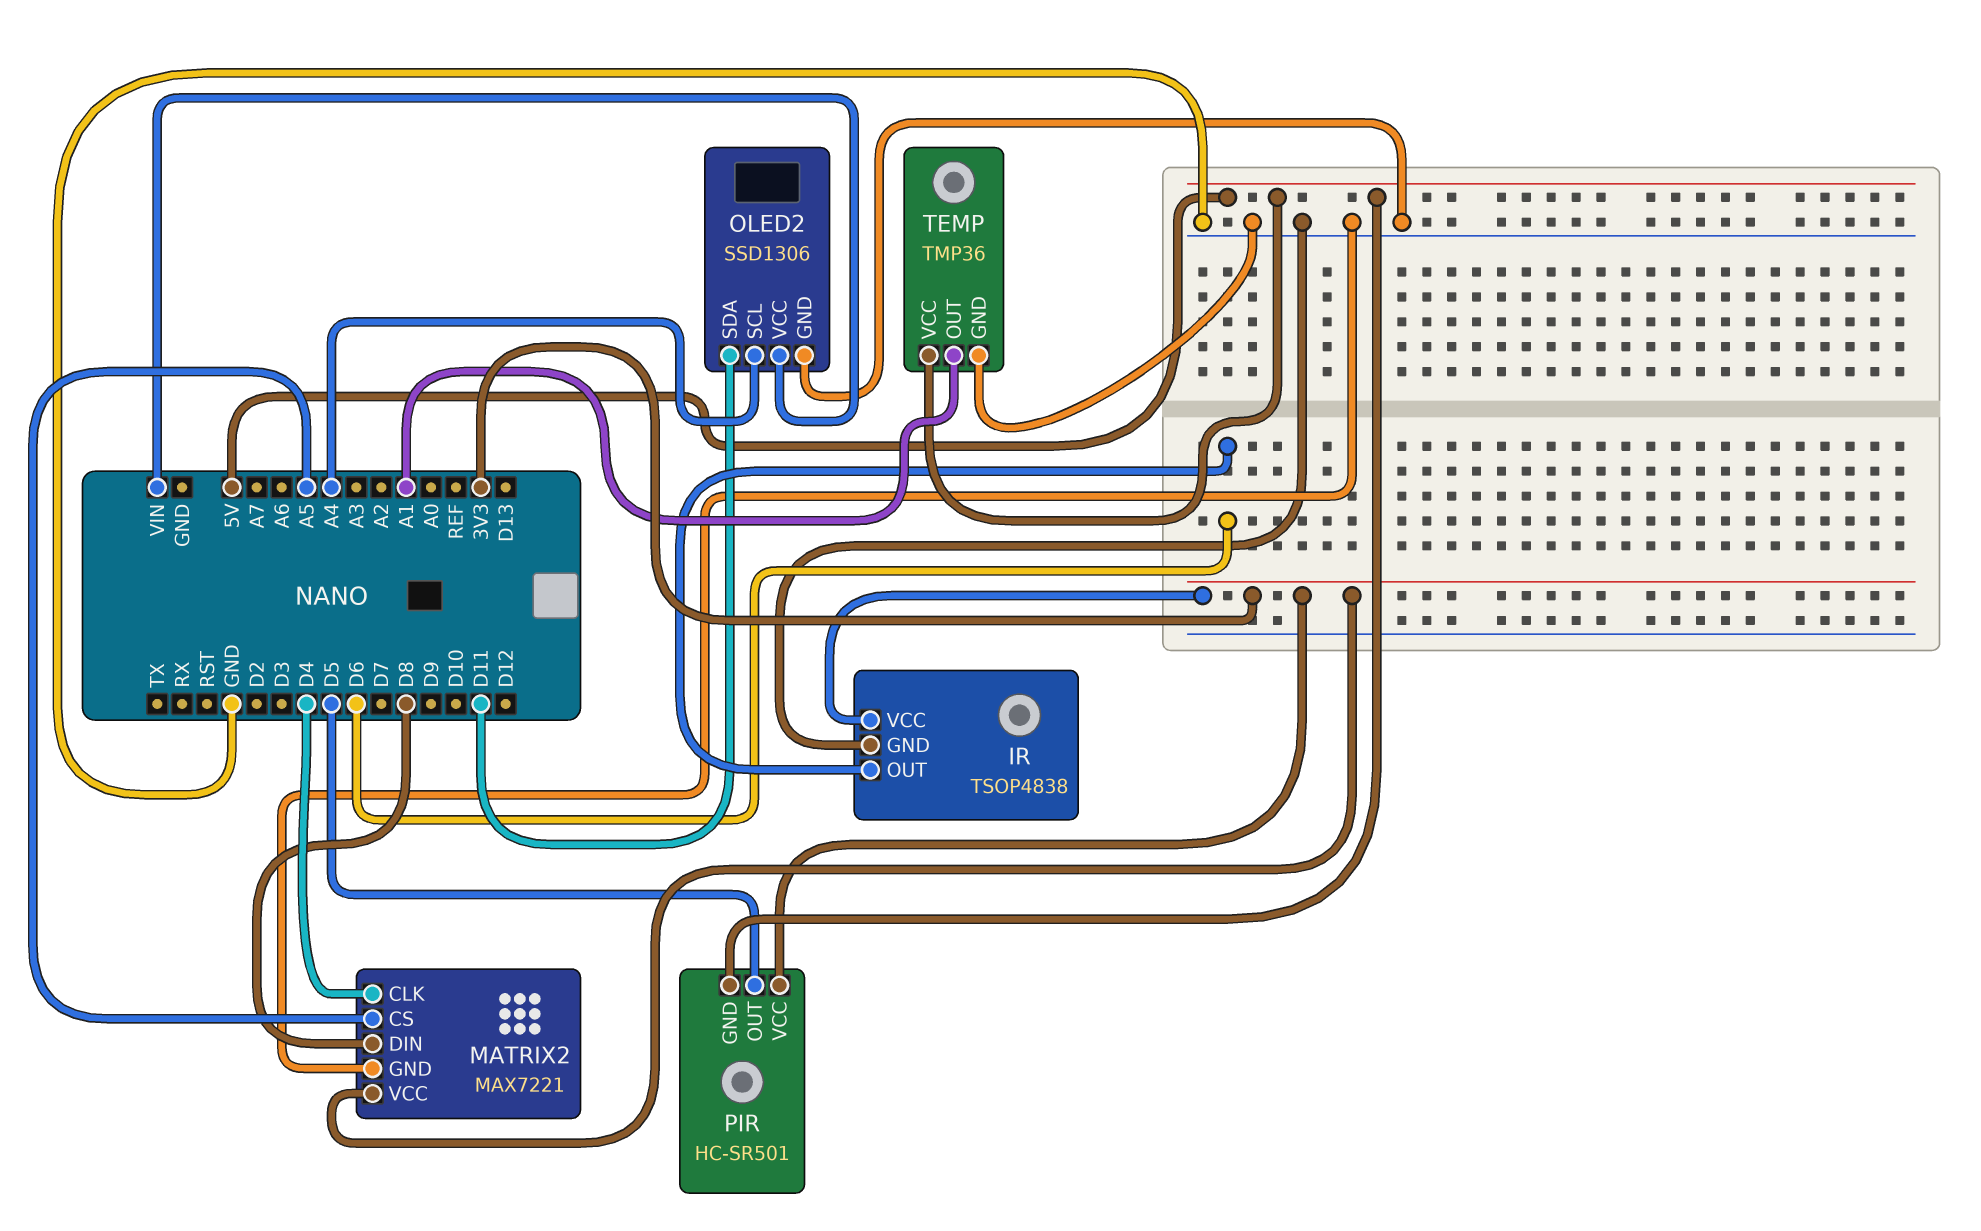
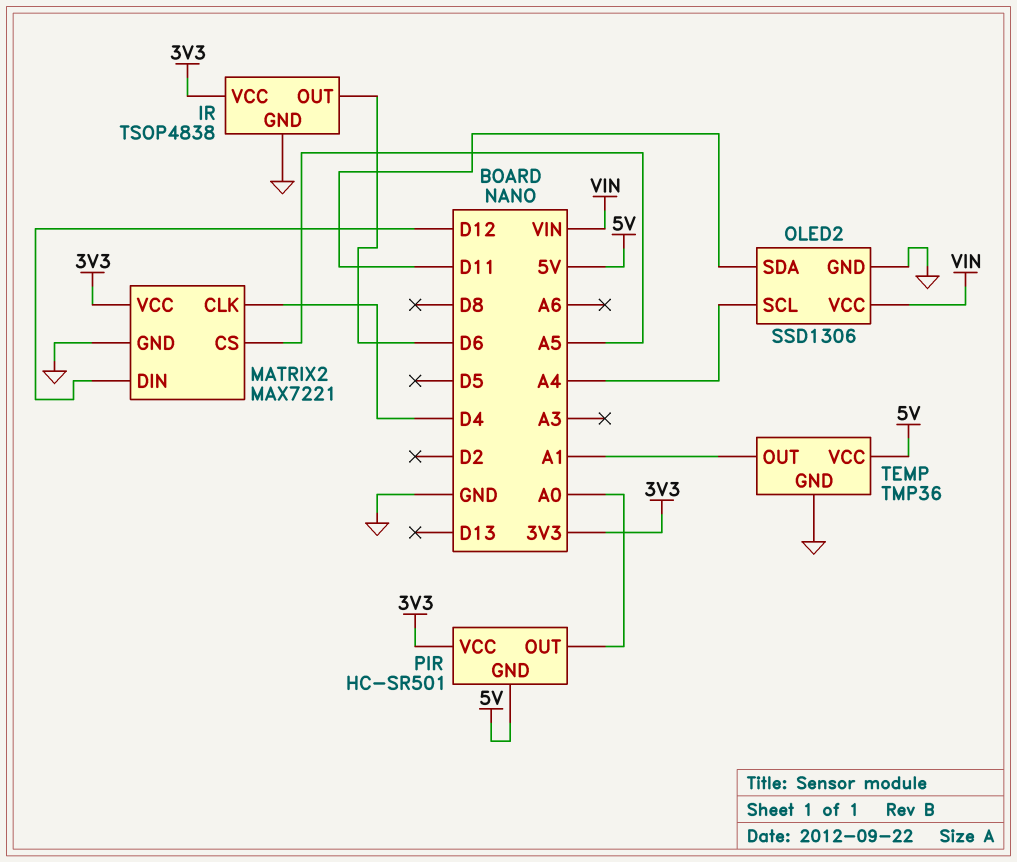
MATRIX2 pin DIN: D8 -> D12
PIR pin OUT: D5 -> A0

